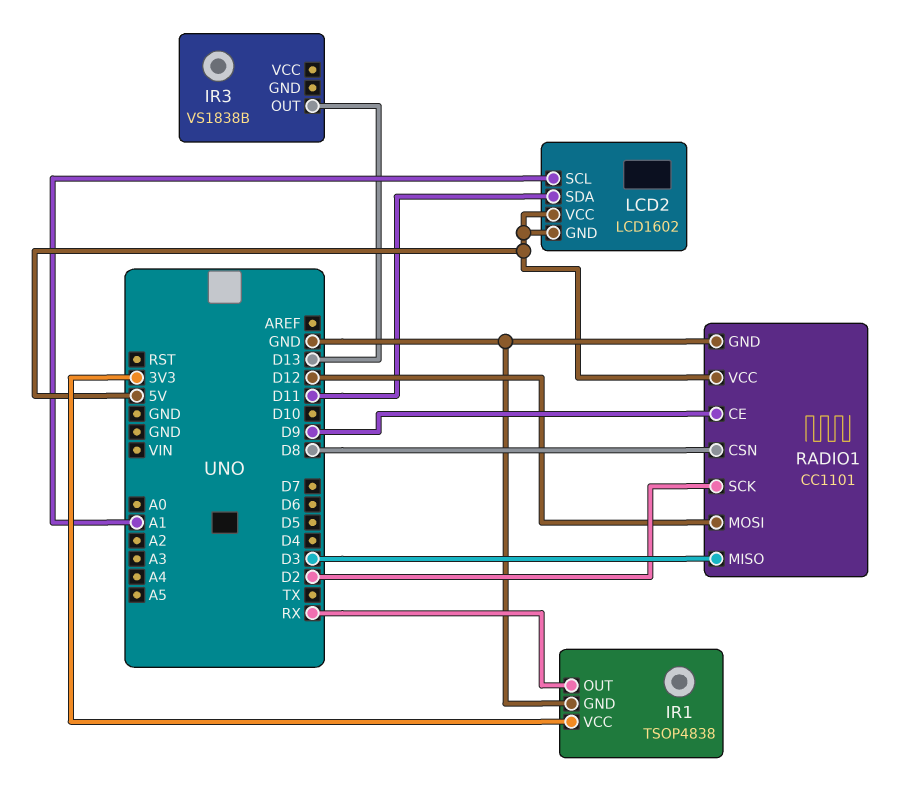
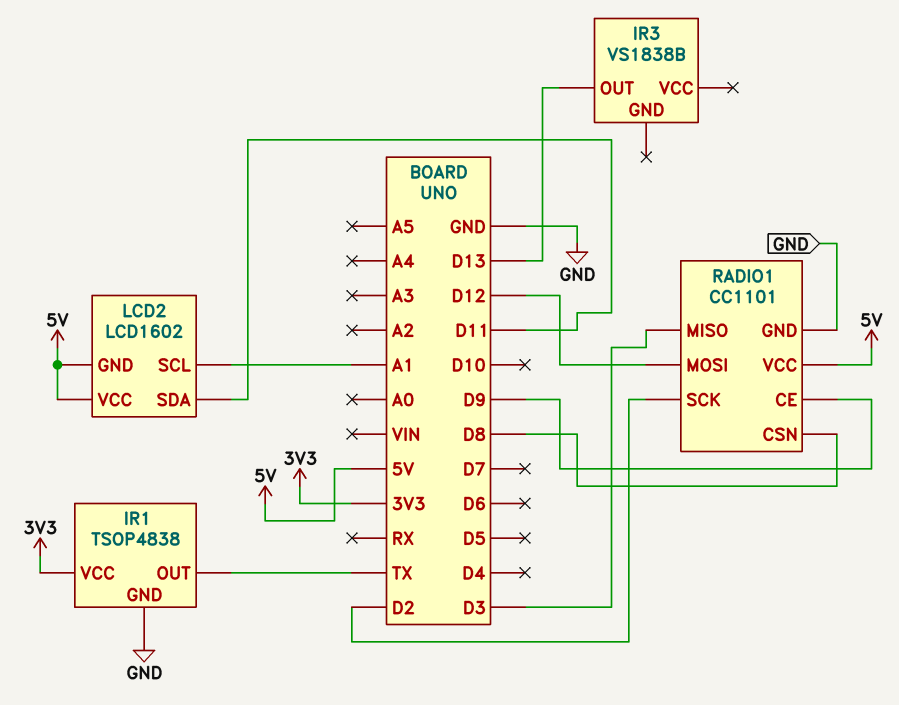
IR1 pin OUT: RX -> TX

